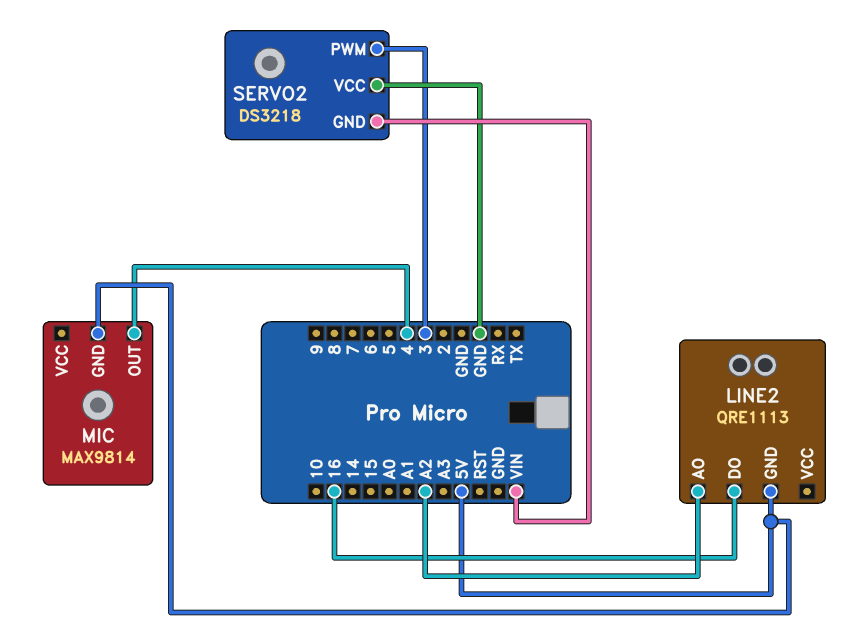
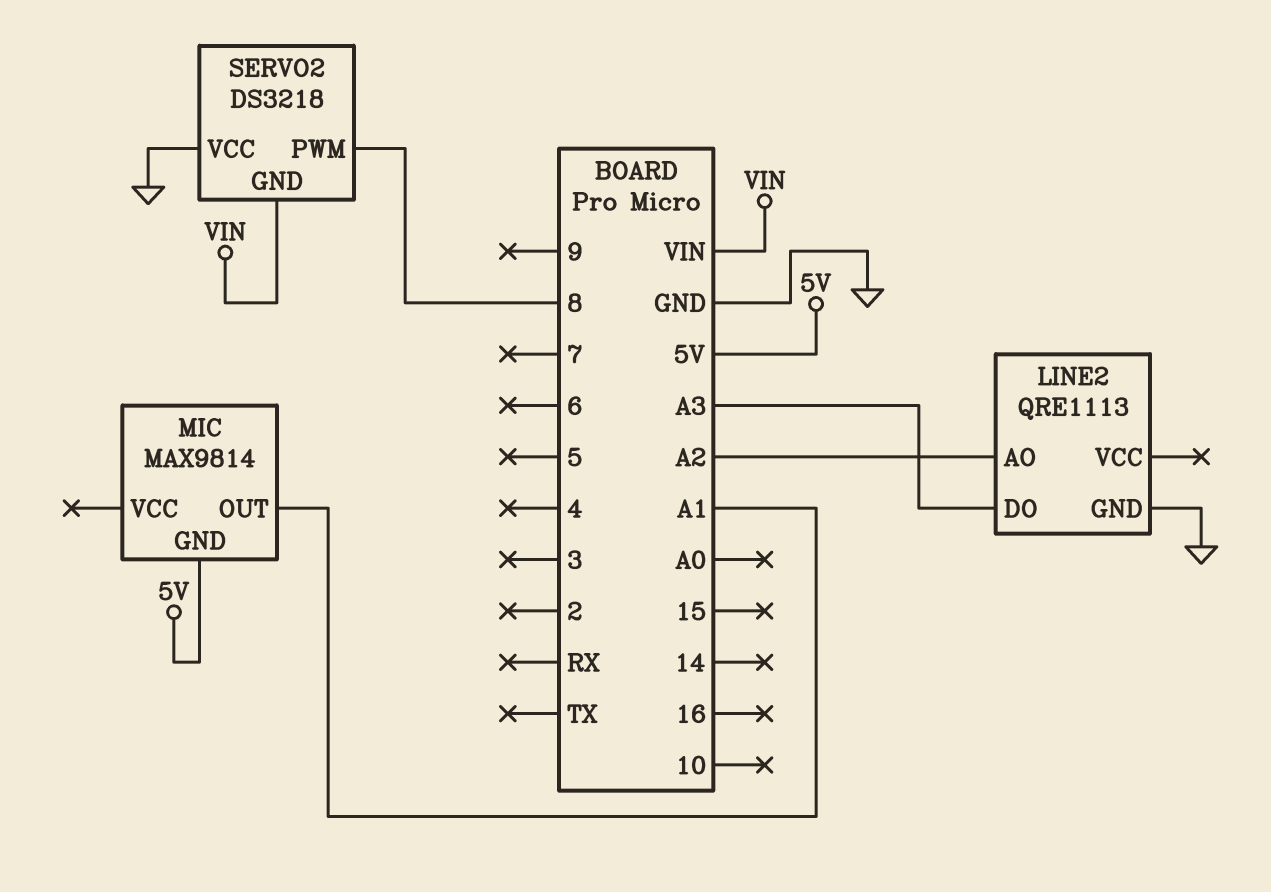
LINE2 pin DO: 16 -> A3
LINE2 pin GND: 5V -> GND
MIC pin OUT: 4 -> A1
SERVO2 pin PWM: 3 -> 8

